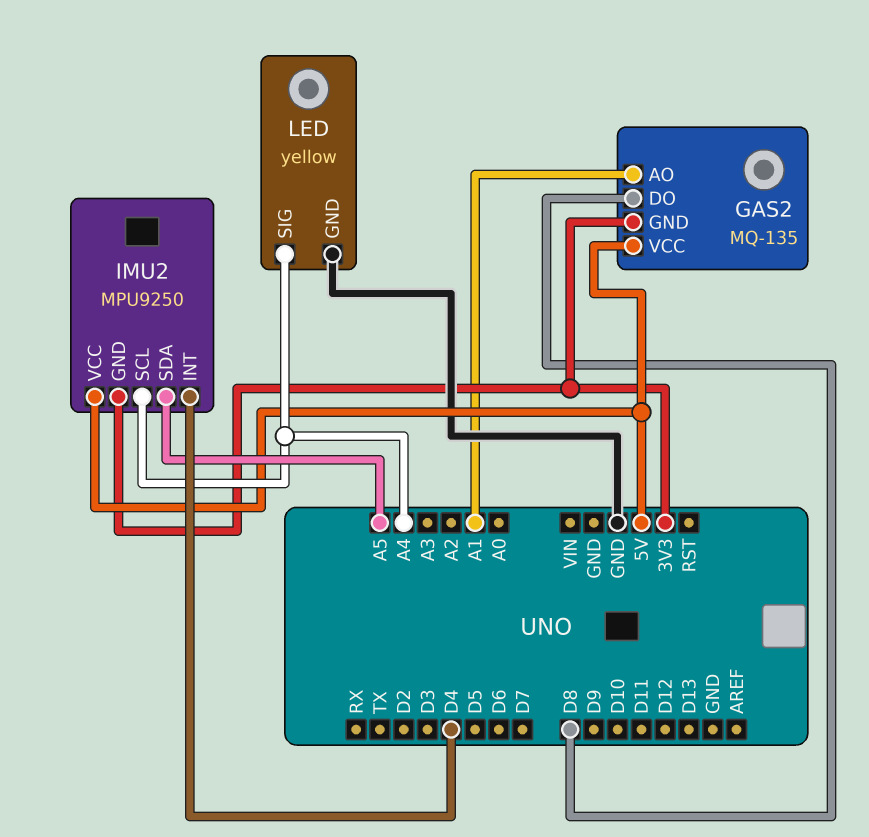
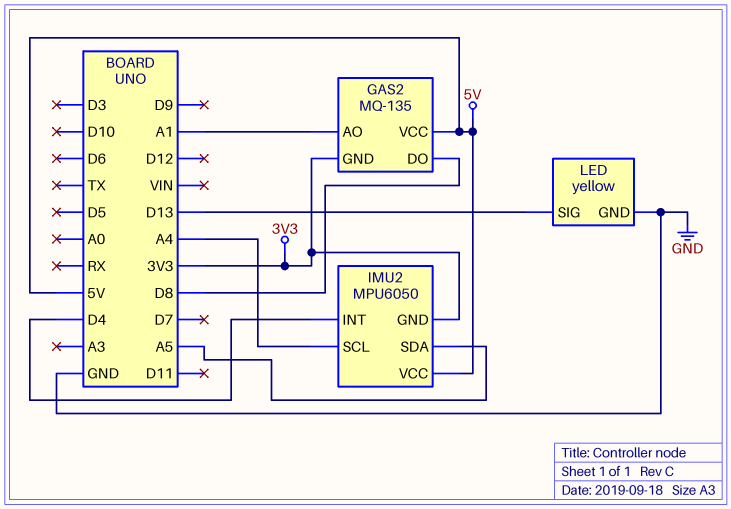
IMU2: MPU9250 -> MPU6050
LED pin SIG: A4 -> D13

